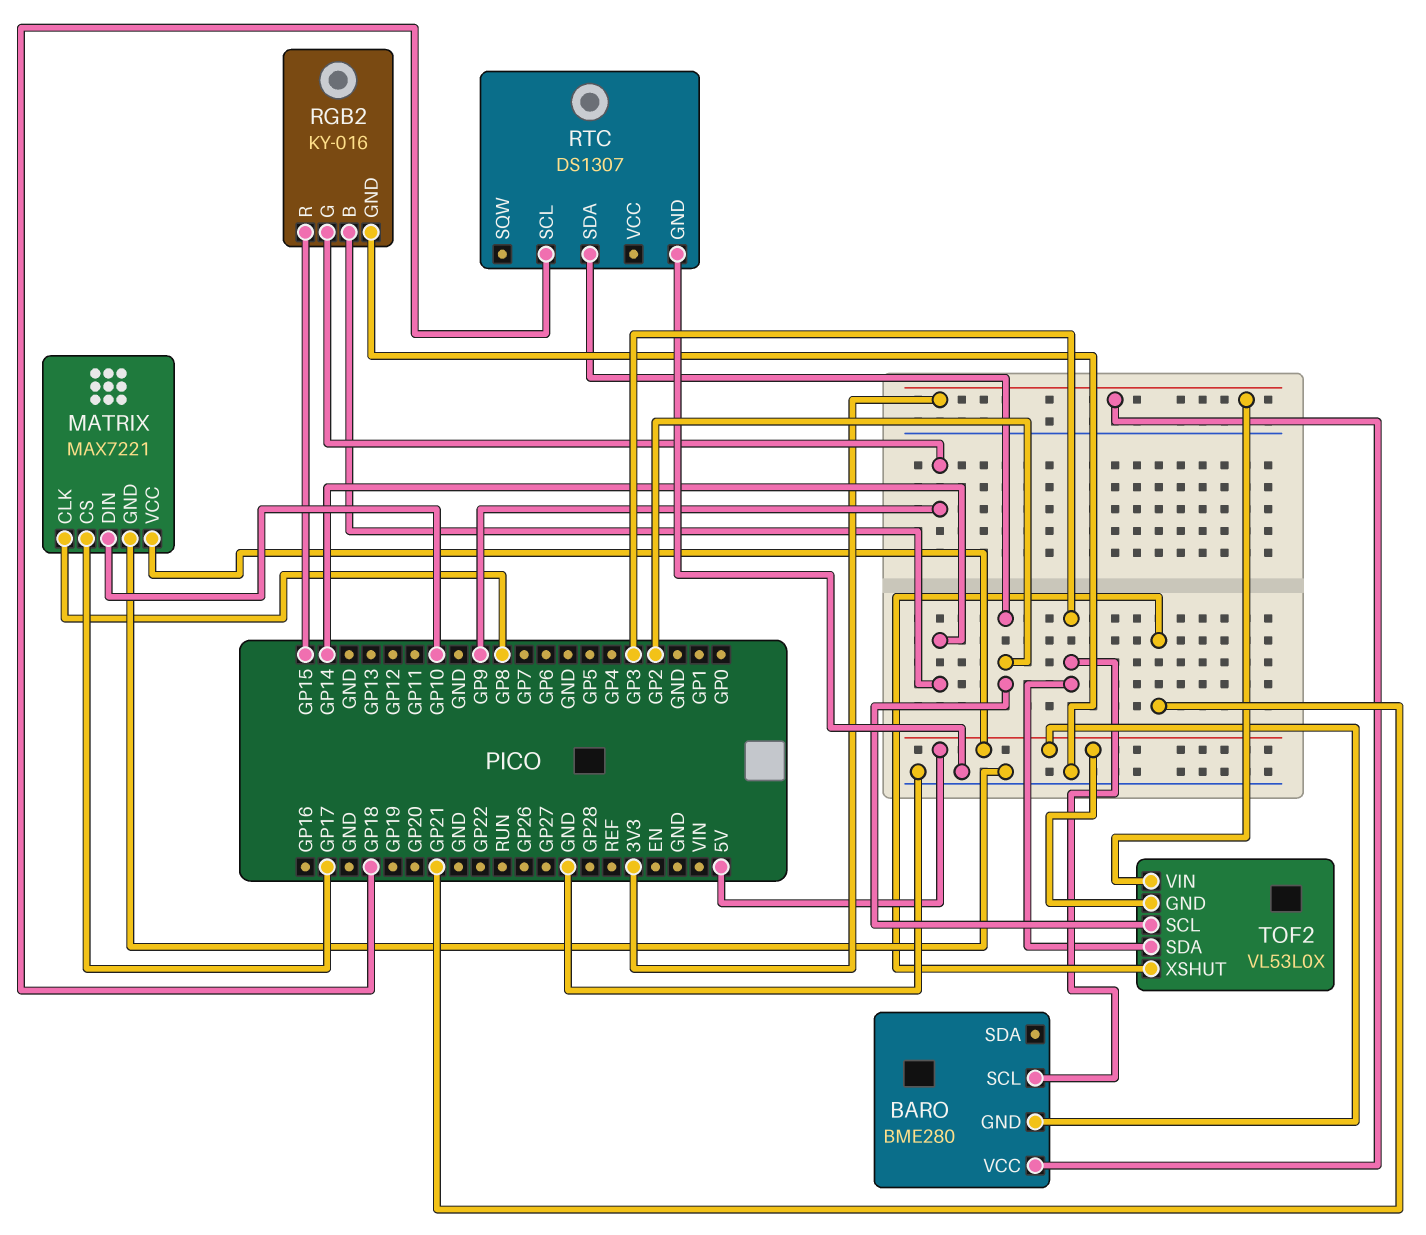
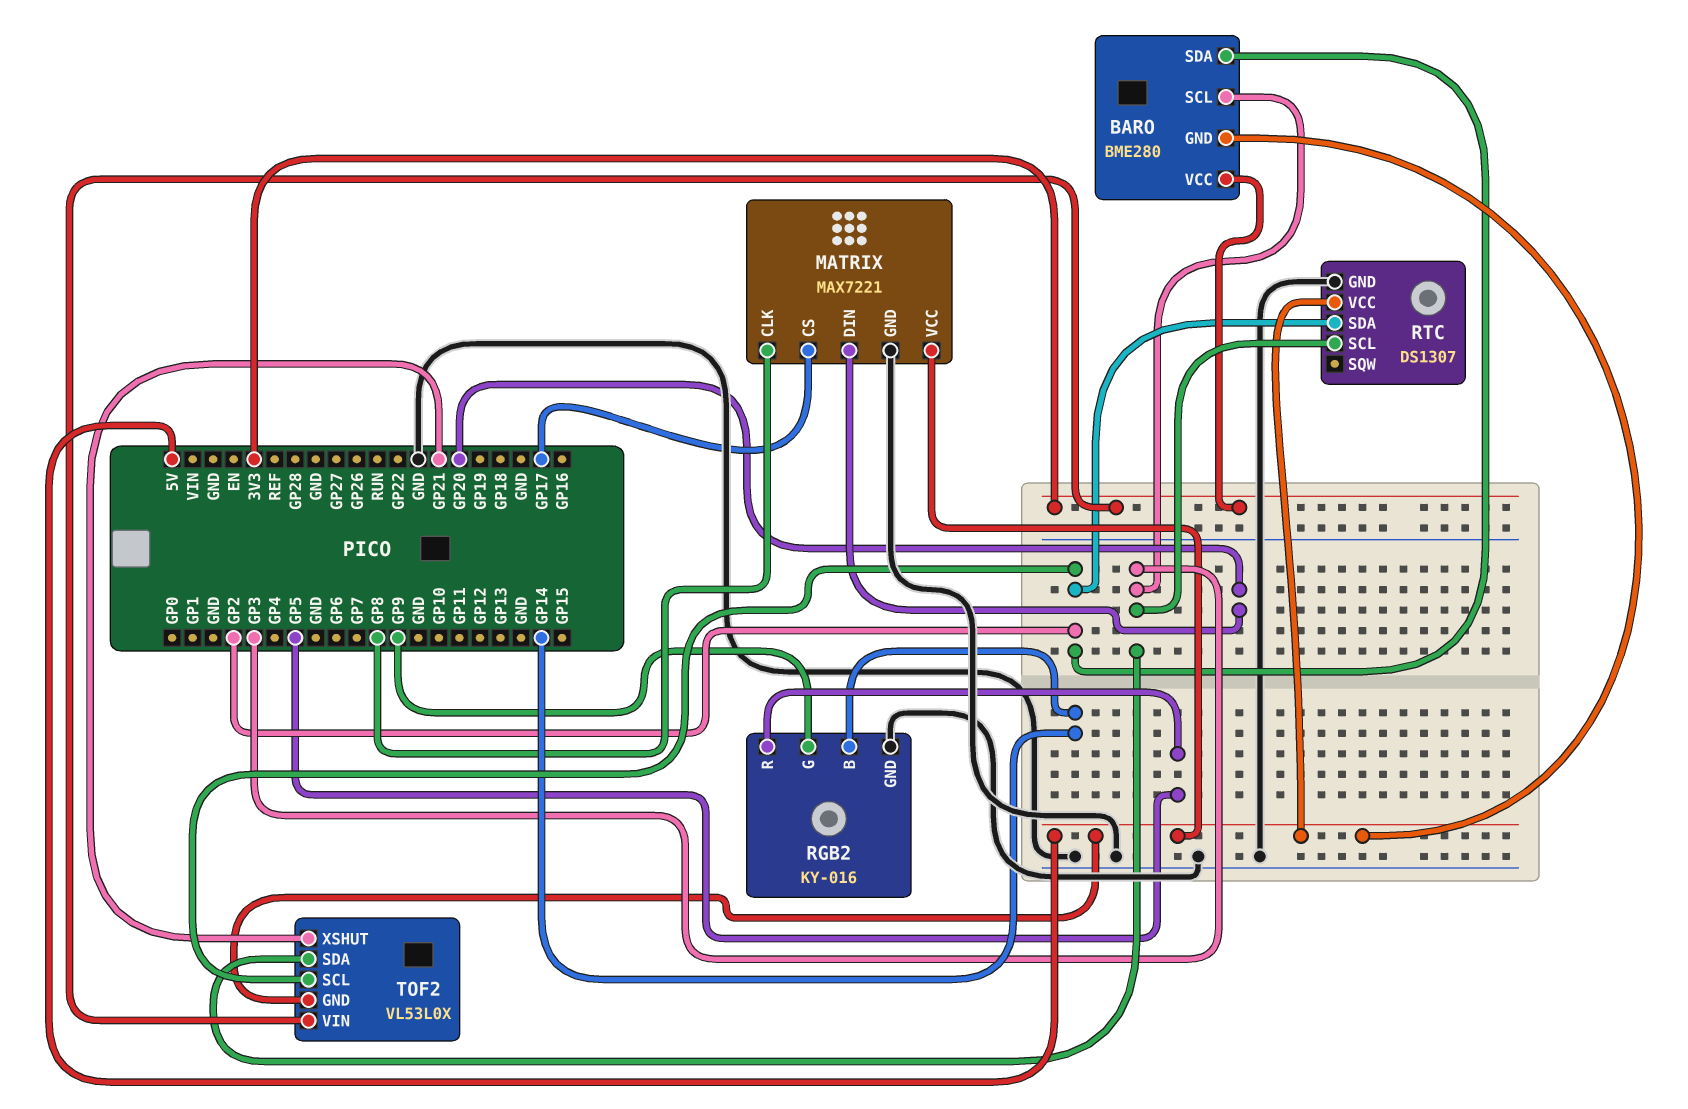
BARO pin SDA: none -> GP2
MATRIX pin DIN: GP10 -> GP20
RGB2 pin R: GP15 -> GP5
RTC pin SCL: GP18 -> GP3
RTC pin VCC: none -> 5V

